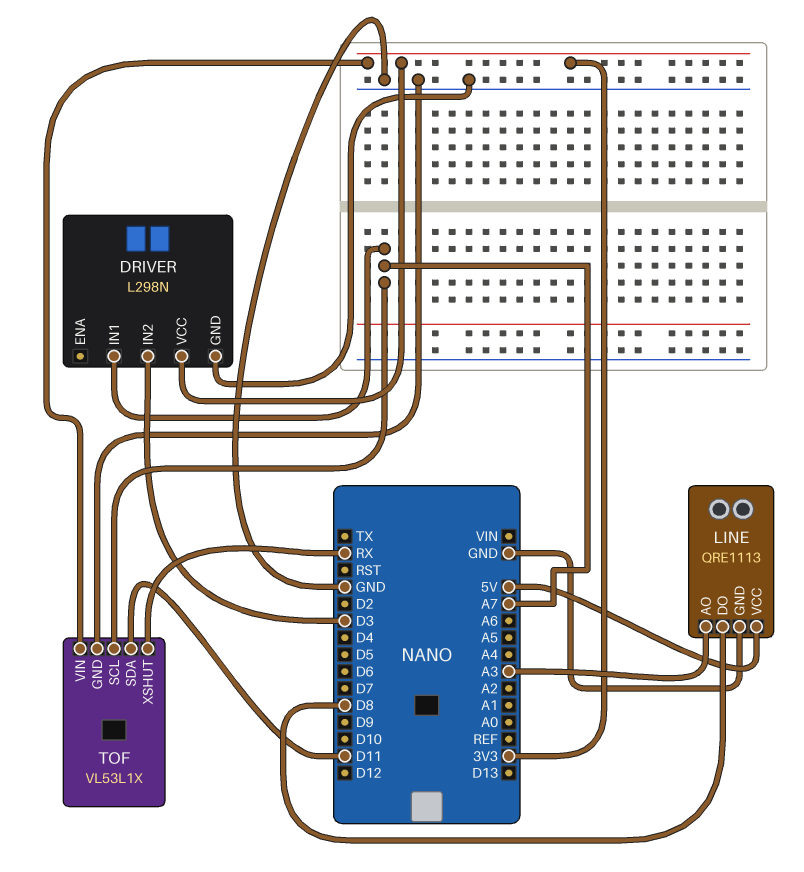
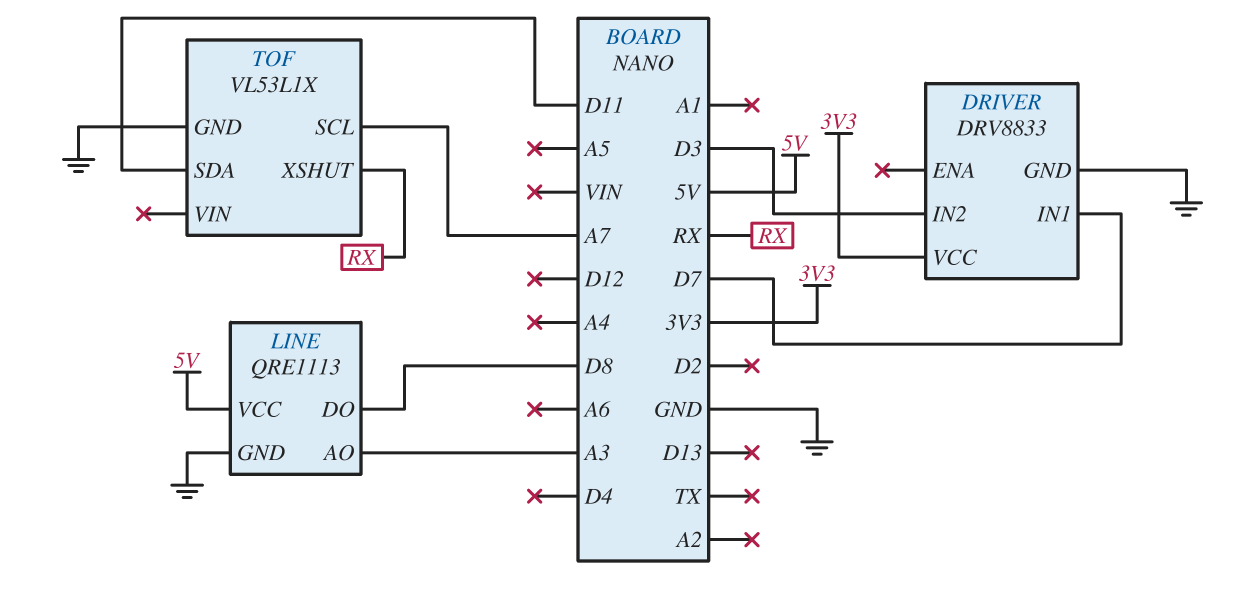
DRIVER: L298N -> DRV8833
DRIVER pin IN1: A7 -> D7
TOF pin VIN: 3V3 -> none

